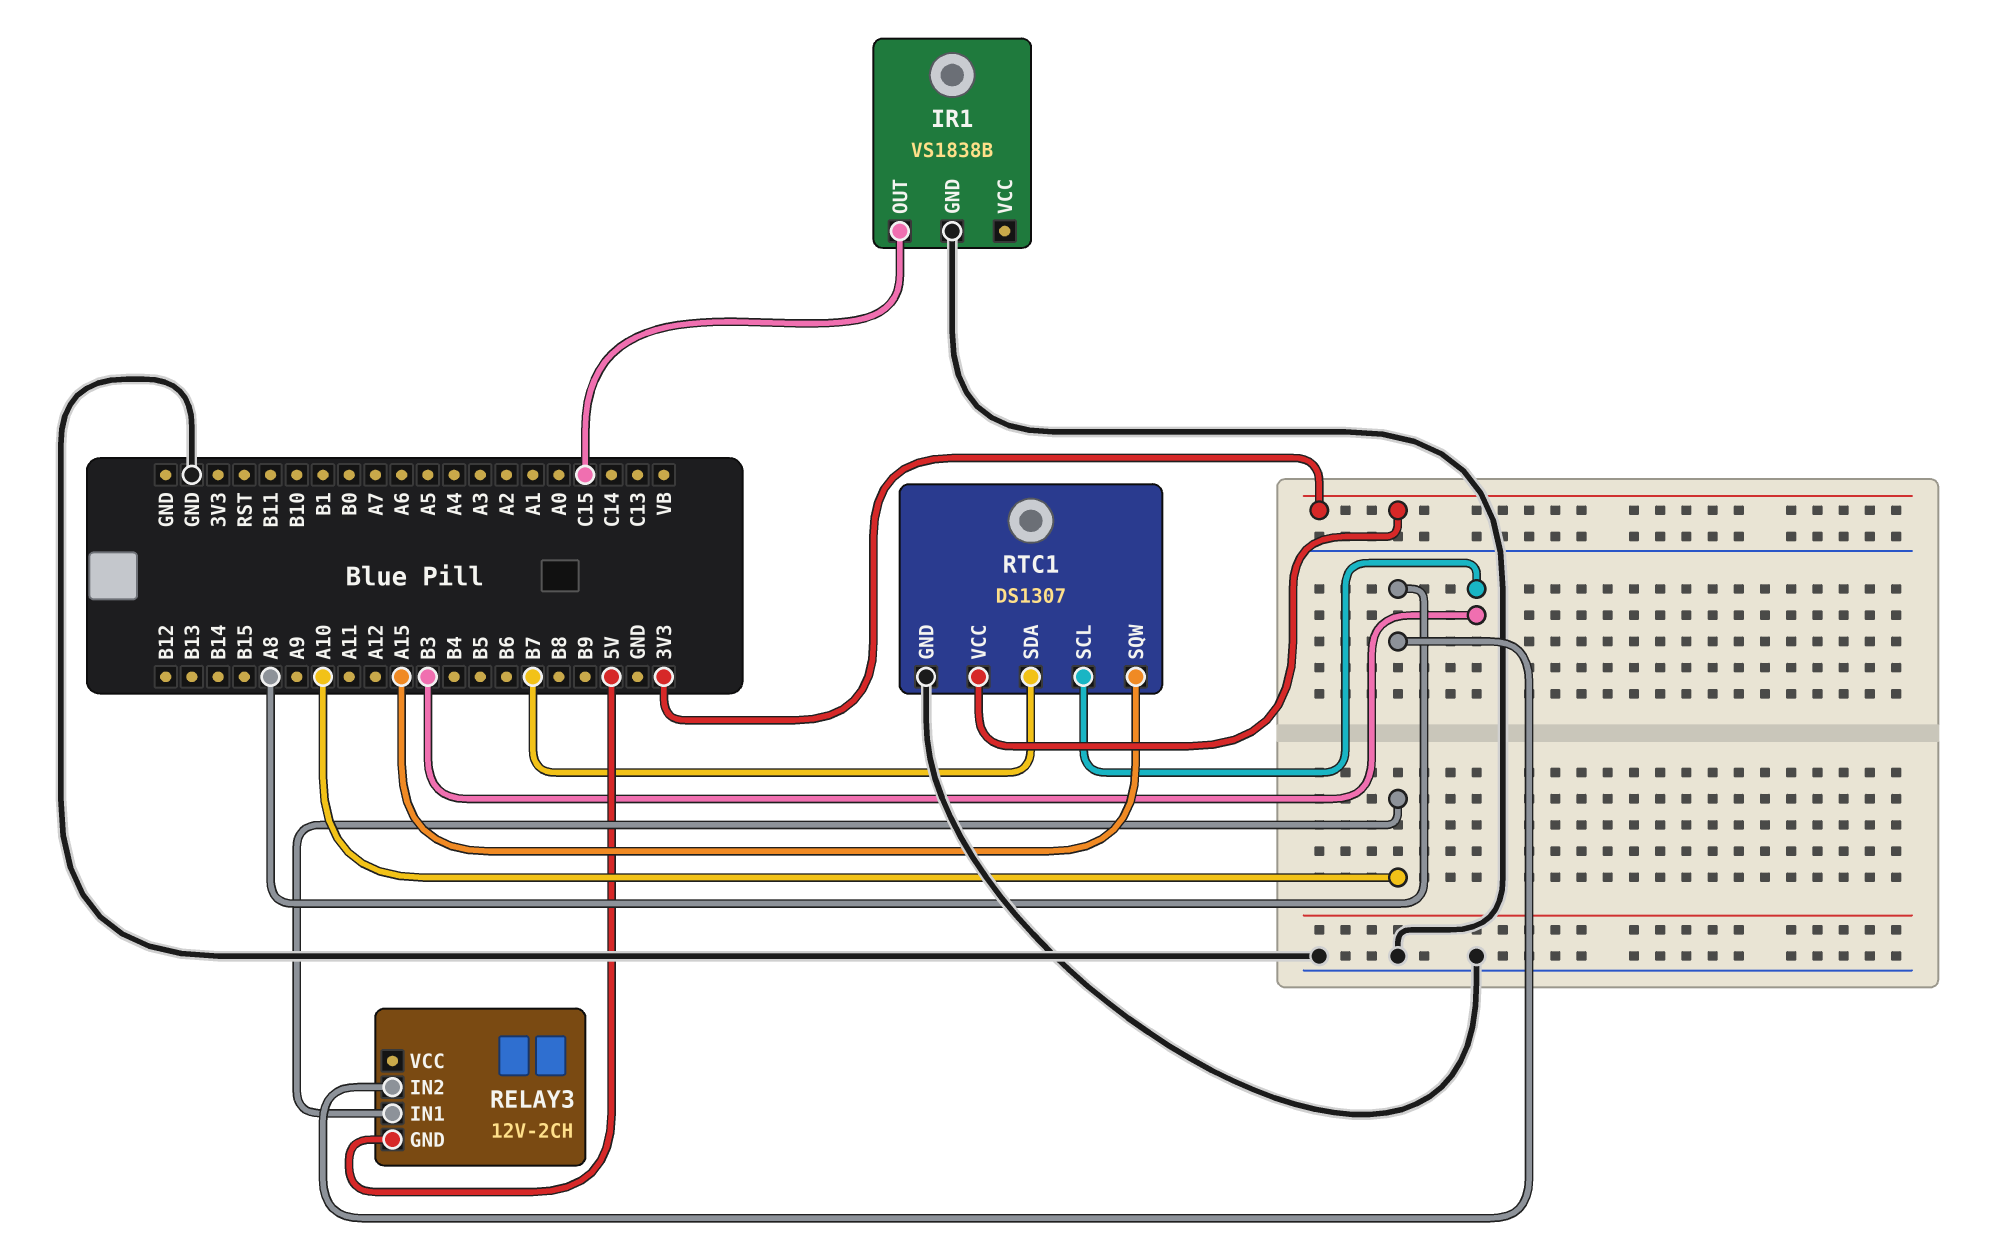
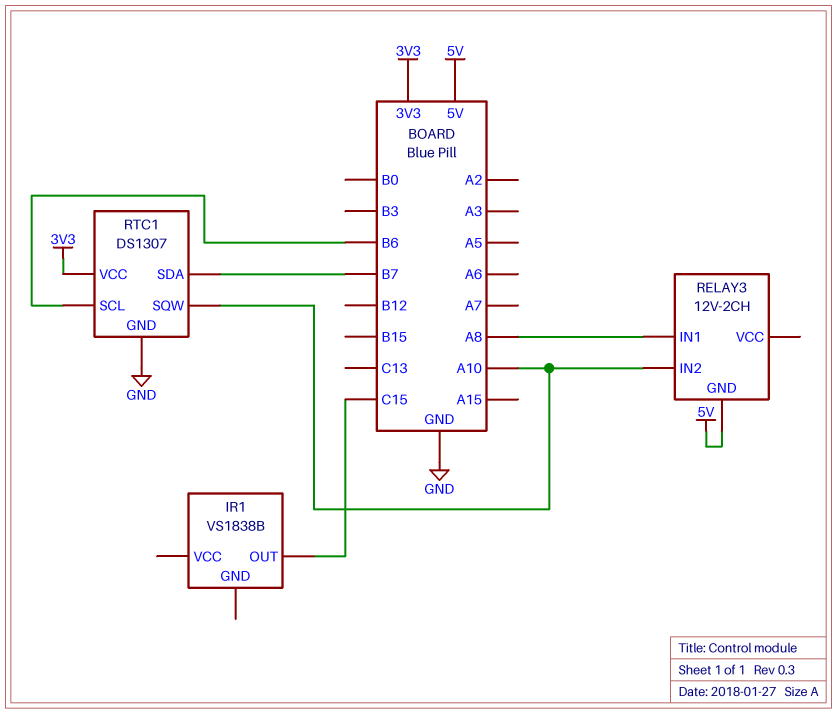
IR1 pin GND: GND -> none
RELAY3 pin IN1: A10 -> A8
RELAY3 pin IN2: A8 -> A10
RTC1 pin SCL: B3 -> B6
RTC1 pin SQW: A15 -> A10

